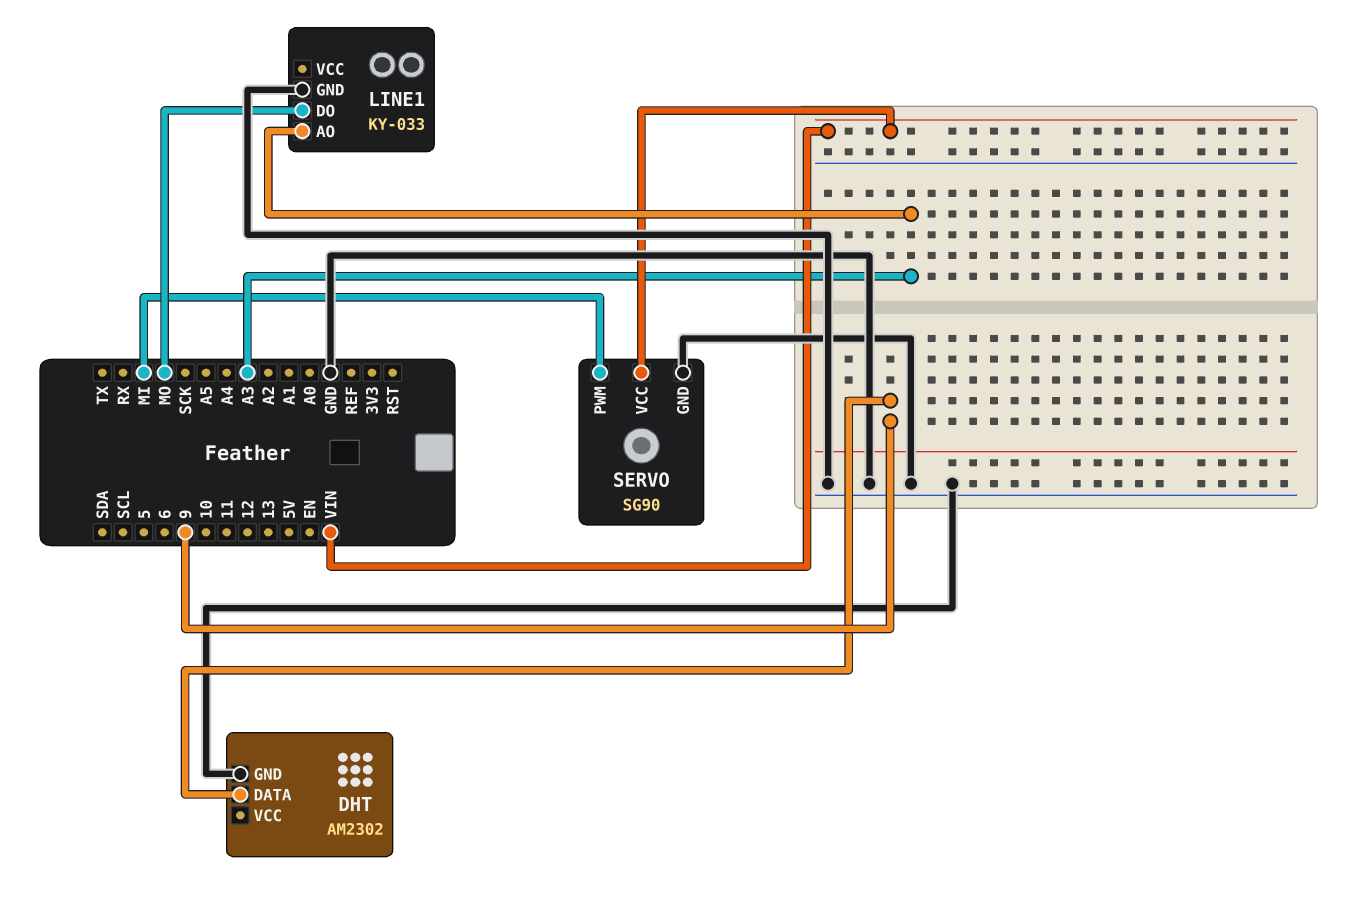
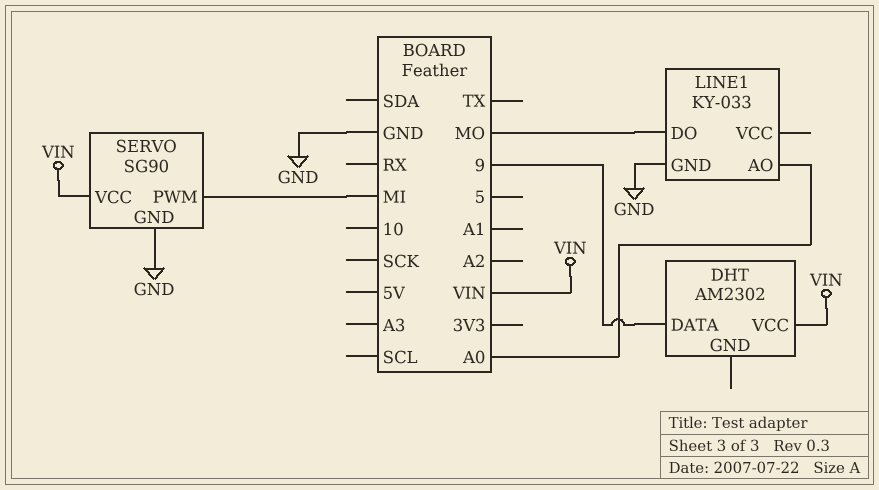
DHT pin GND: GND -> none
DHT pin VCC: none -> VIN
LINE1 pin AO: A3 -> A0

